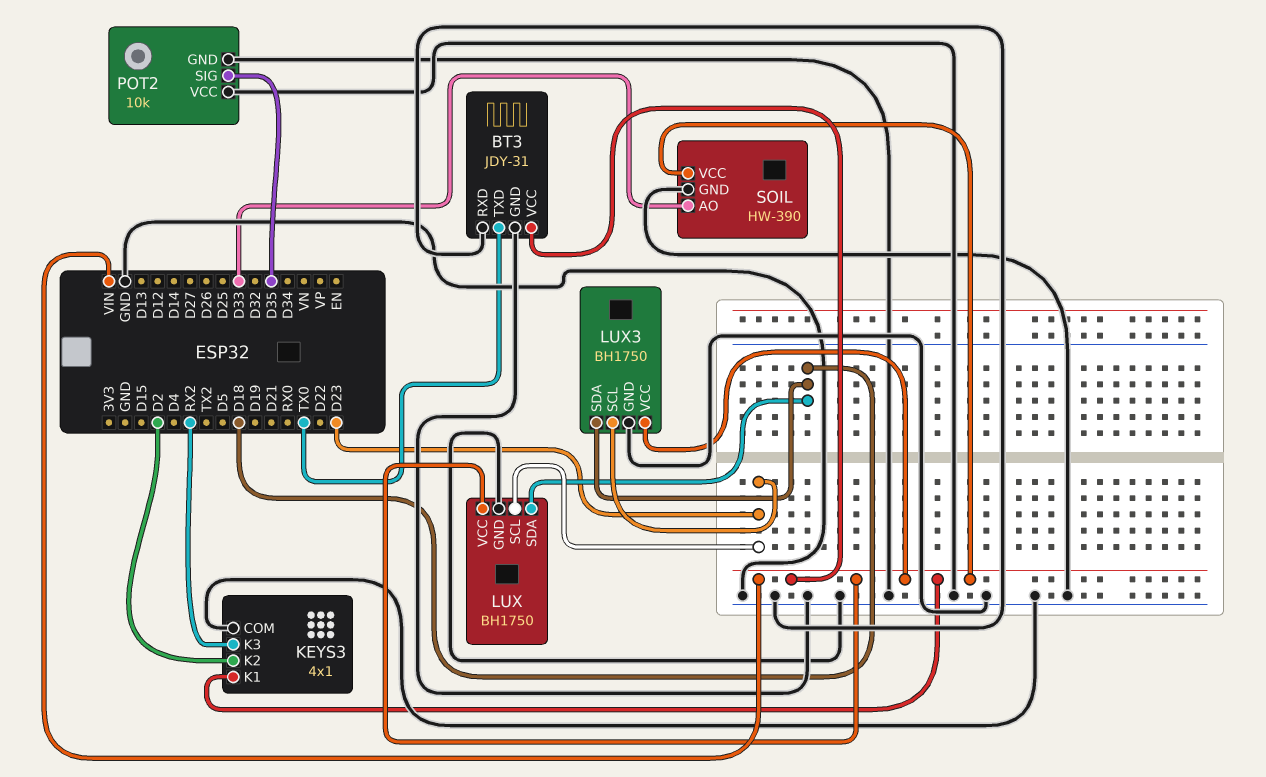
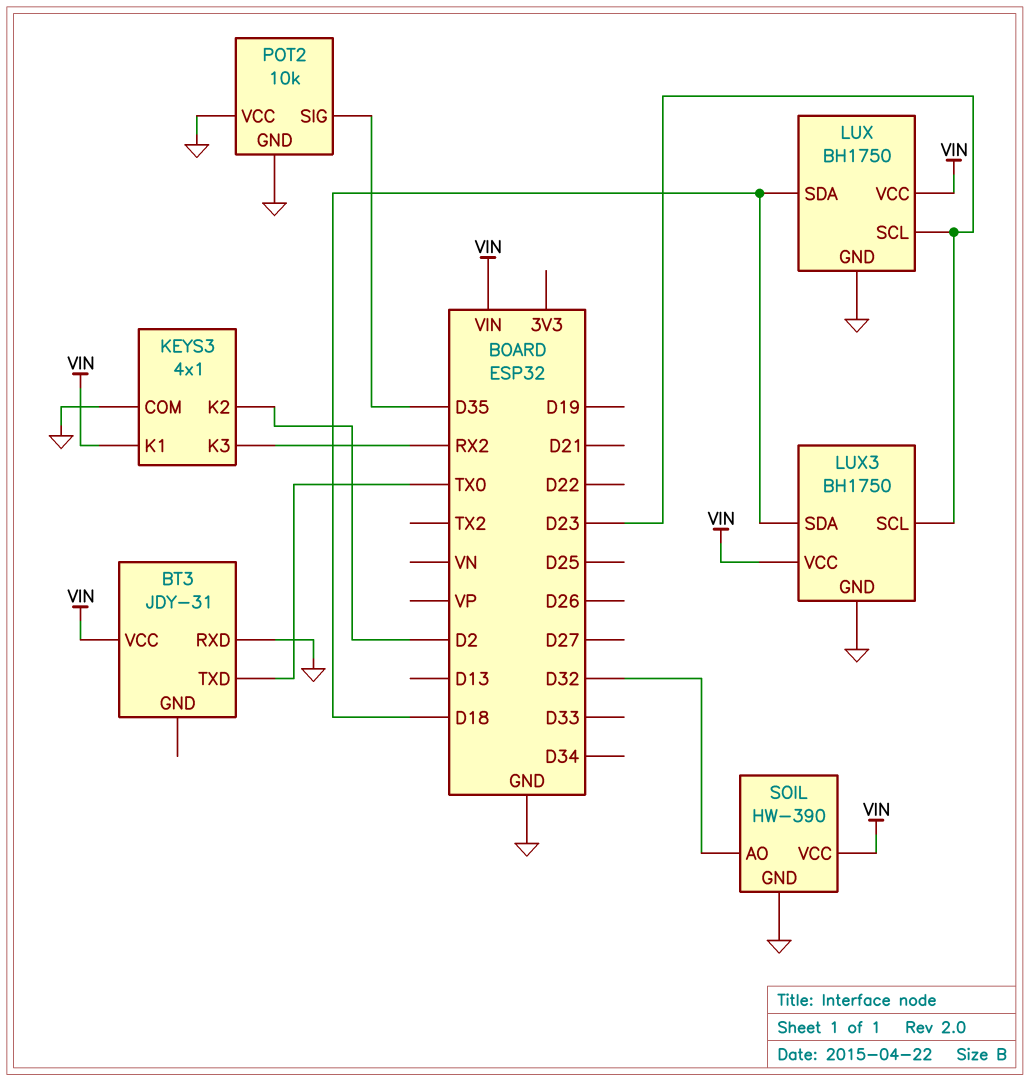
BT3 pin GND: GND -> none
SOIL pin AO: D33 -> D32

